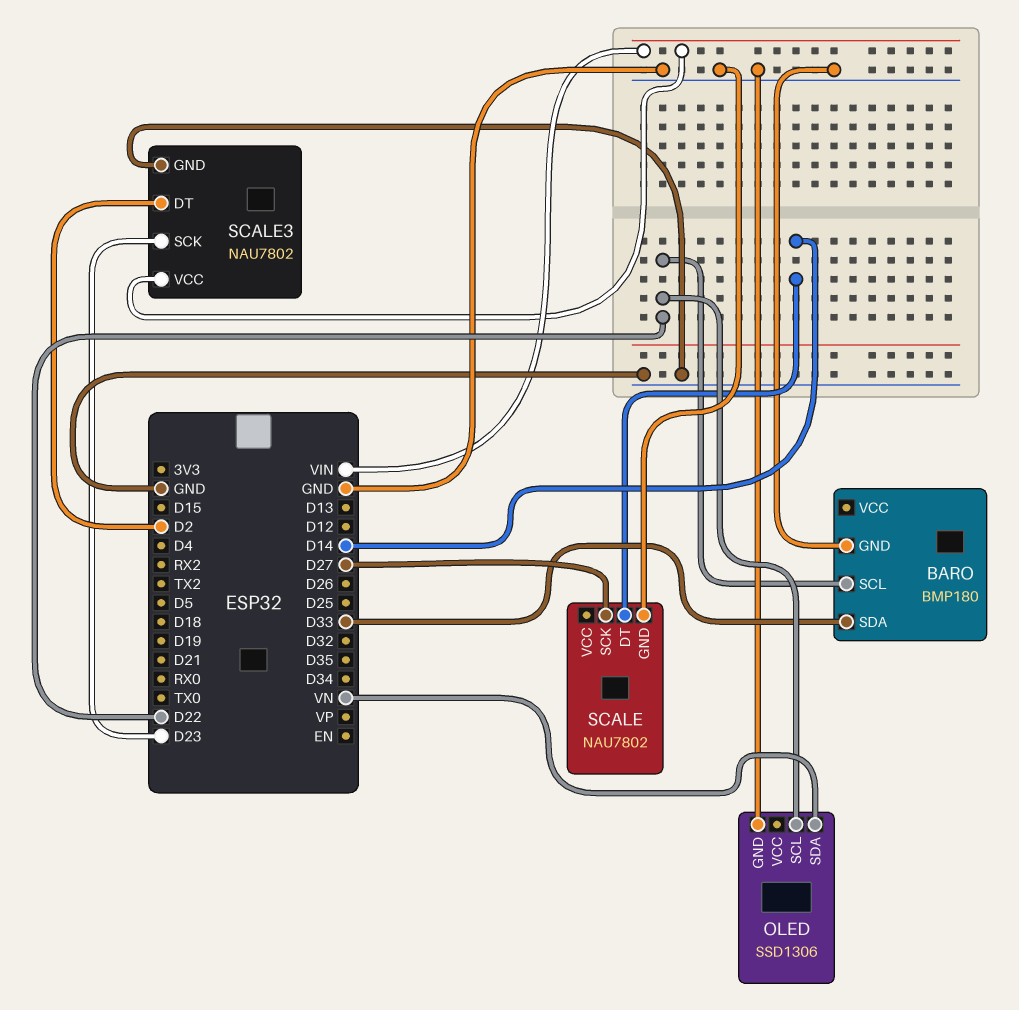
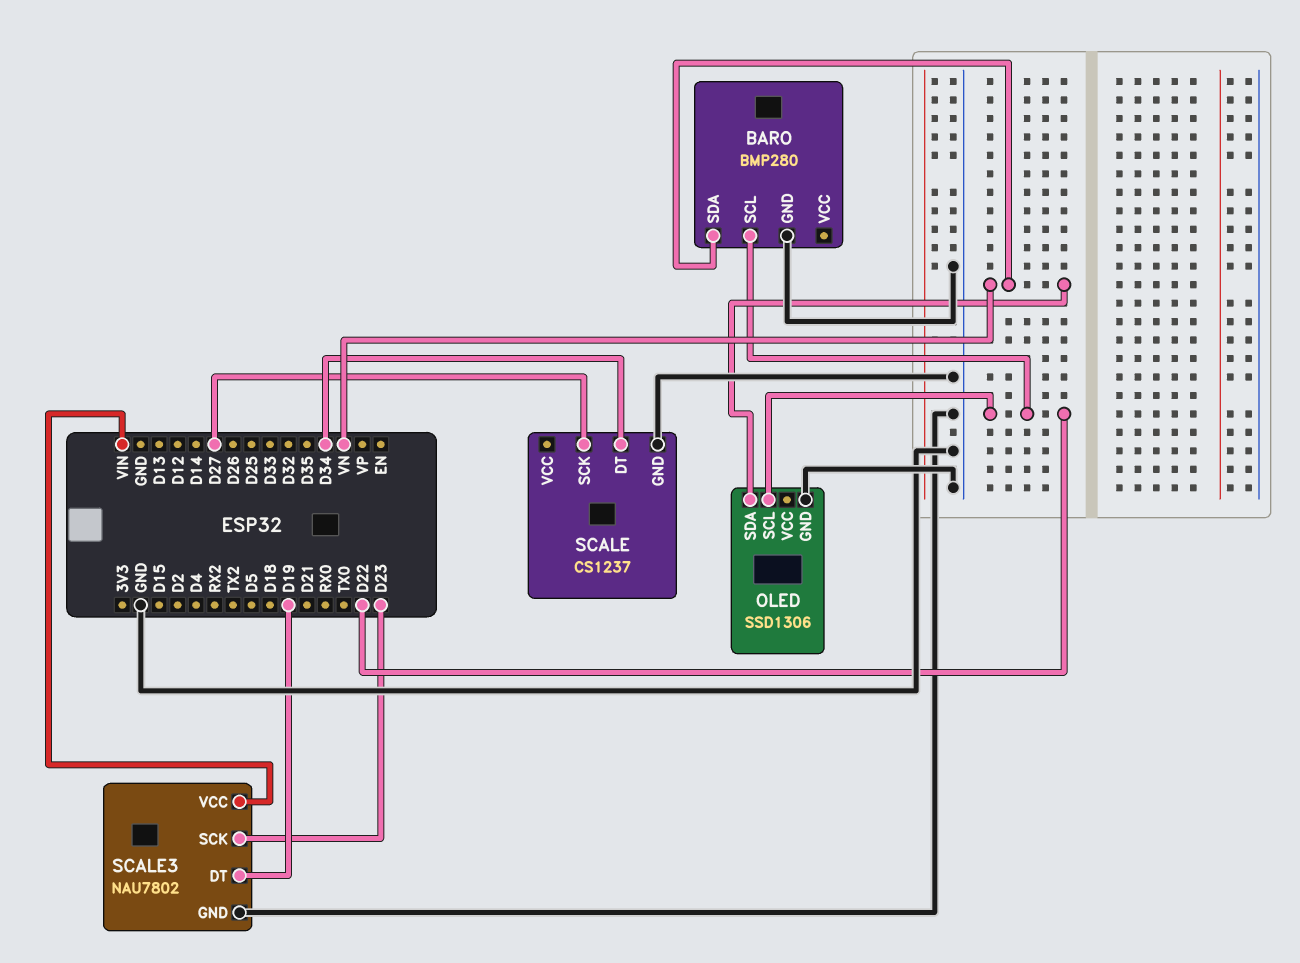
BARO: BMP180 -> BMP280
BARO pin SDA: D33 -> VN
SCALE: NAU7802 -> CS1237
SCALE pin DT: D14 -> D34
SCALE3 pin DT: D2 -> D19

